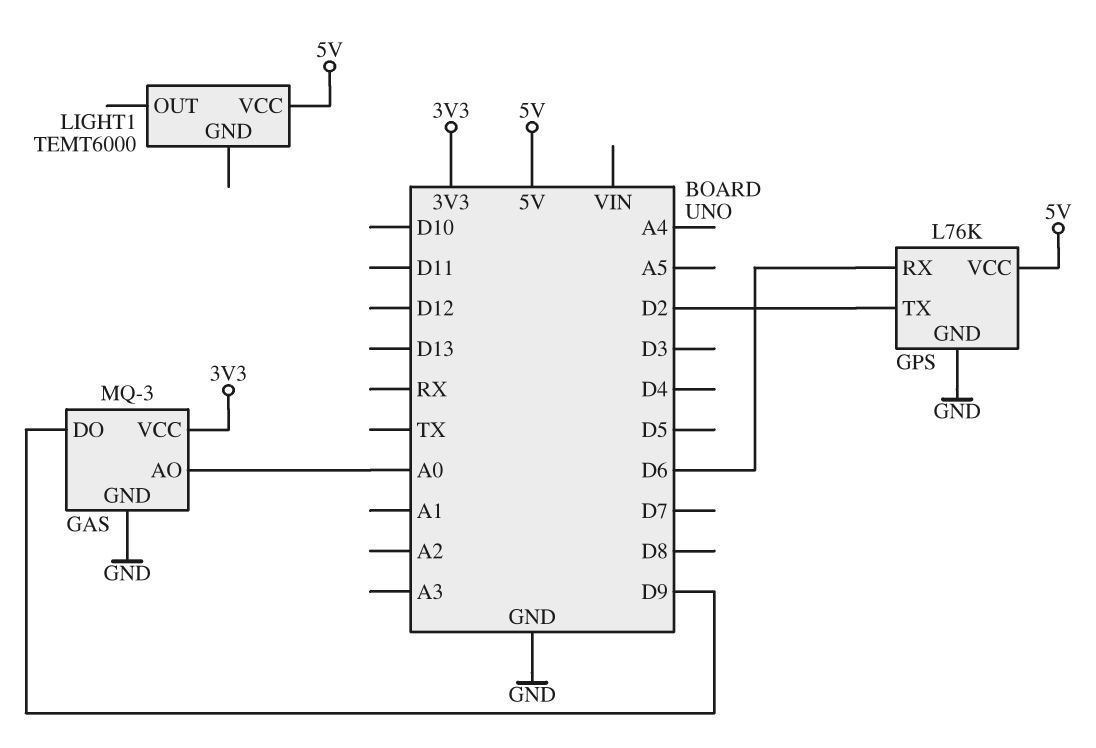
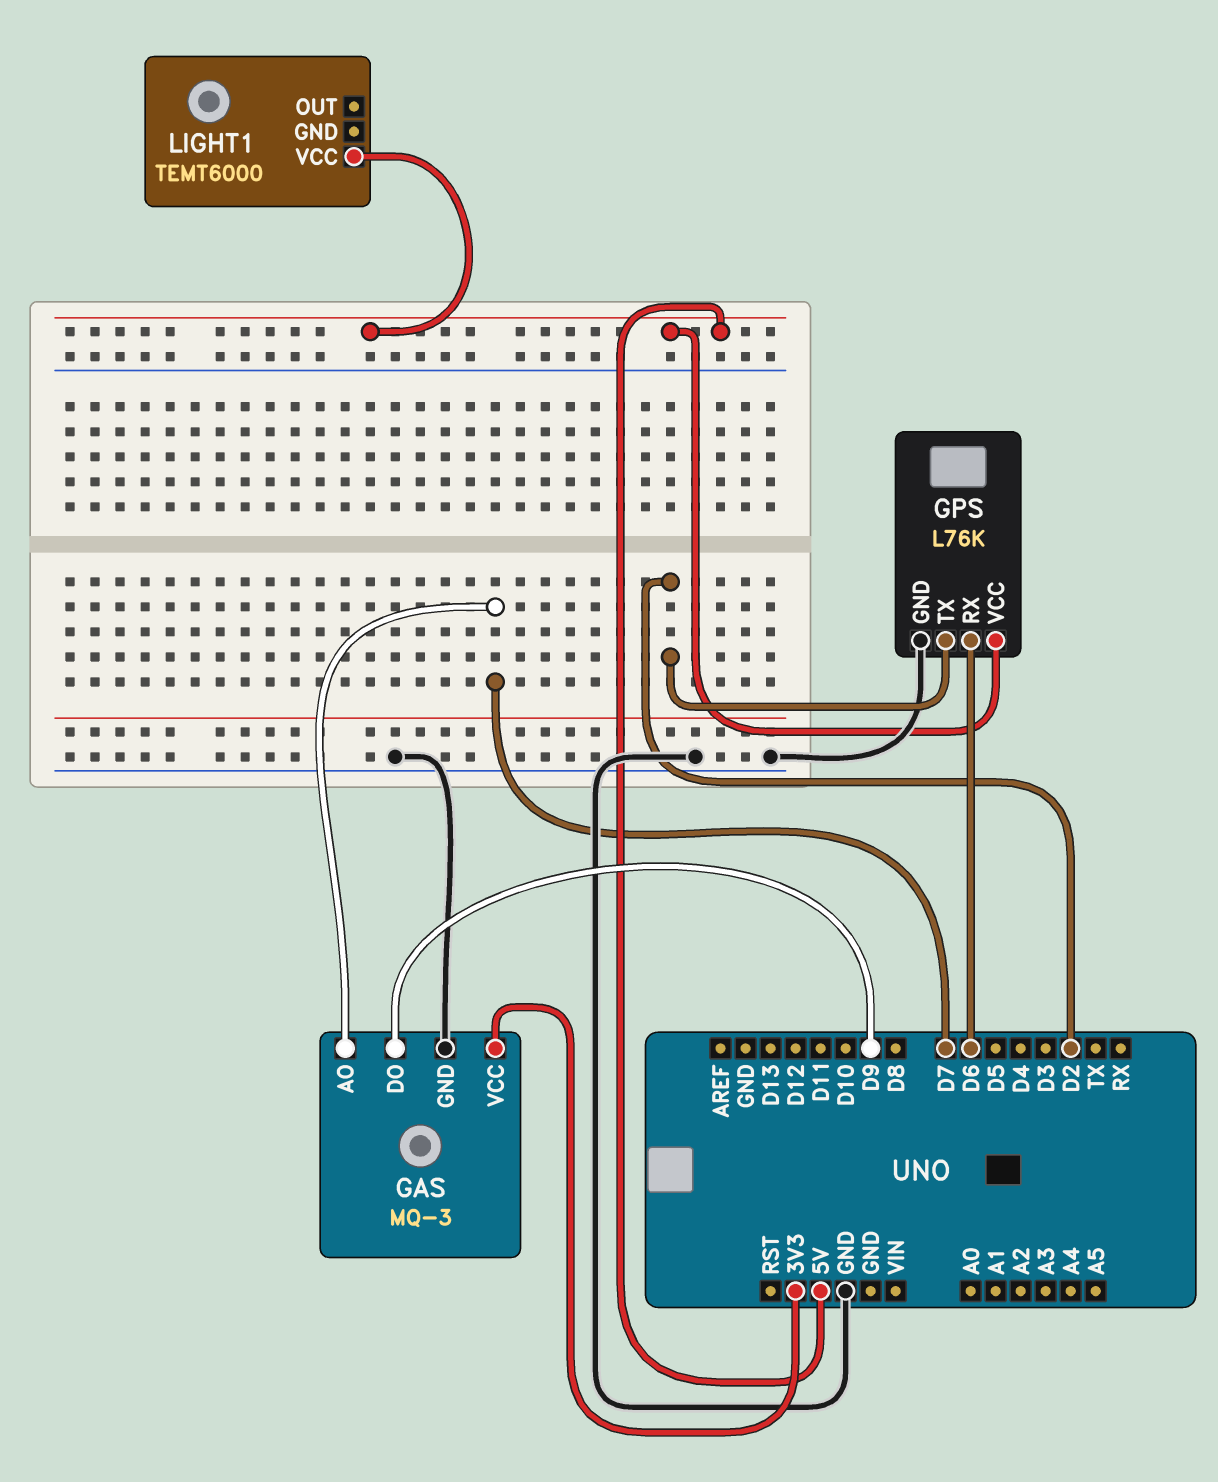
GAS pin AO: A0 -> D7

